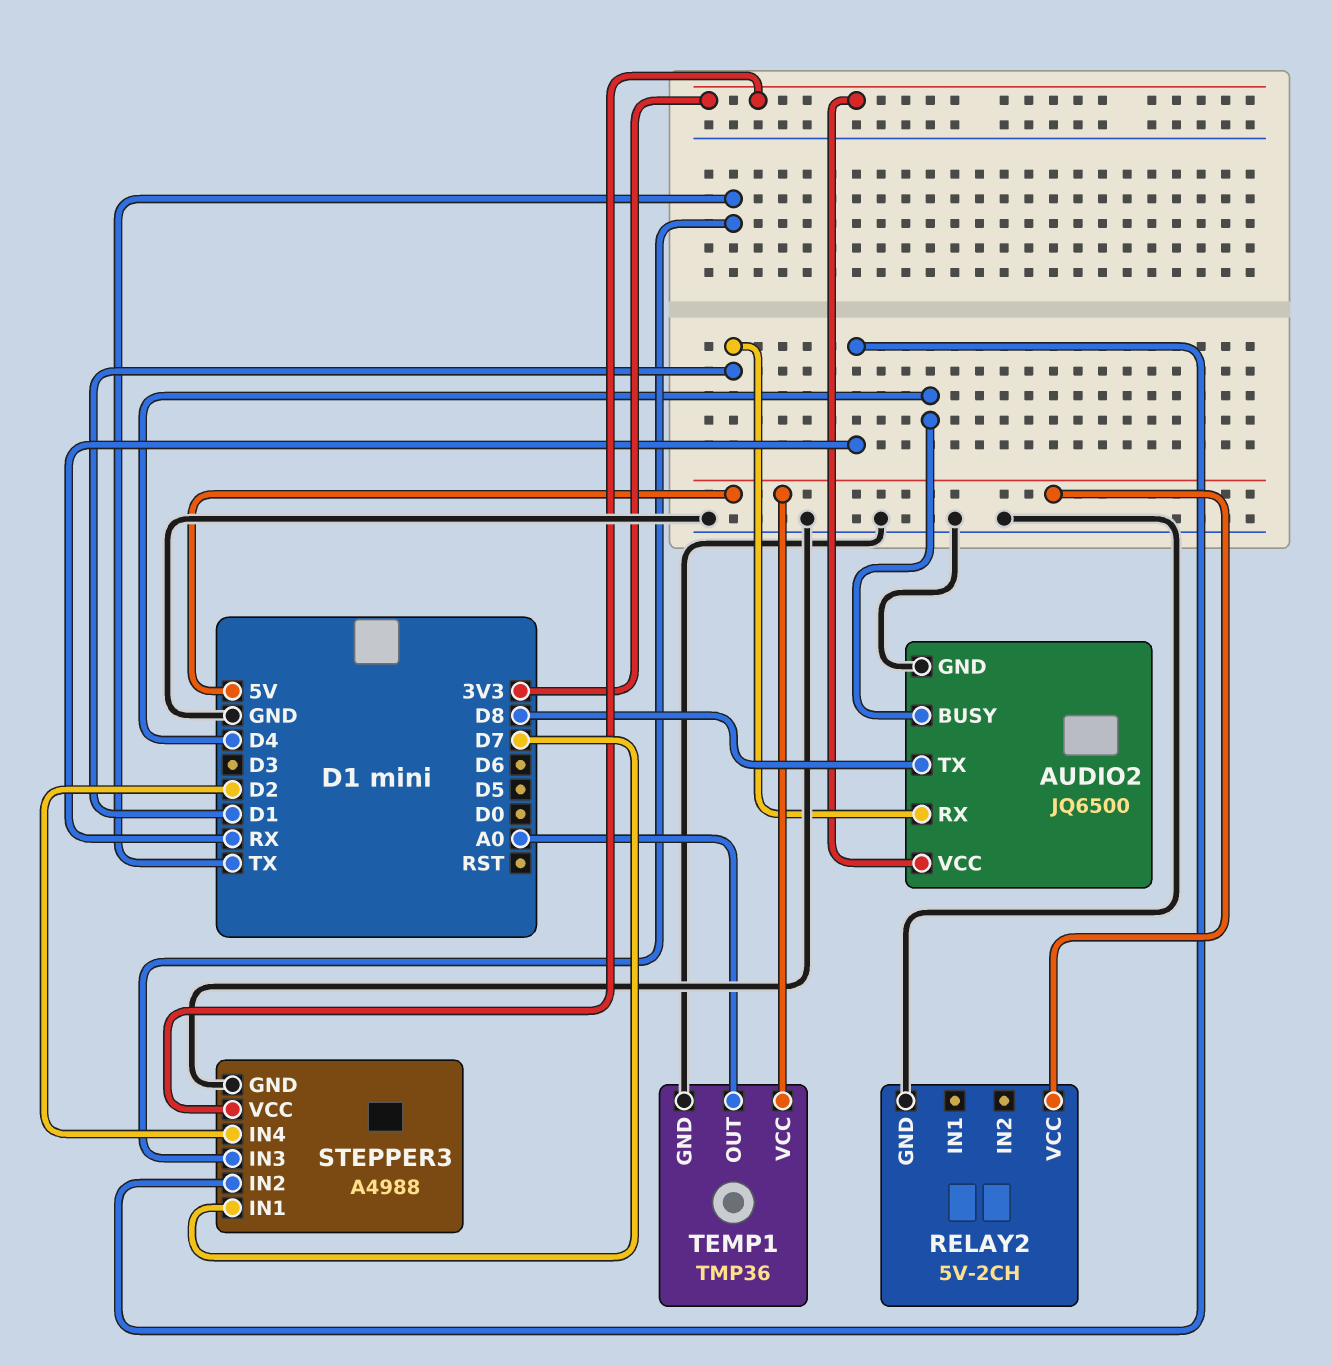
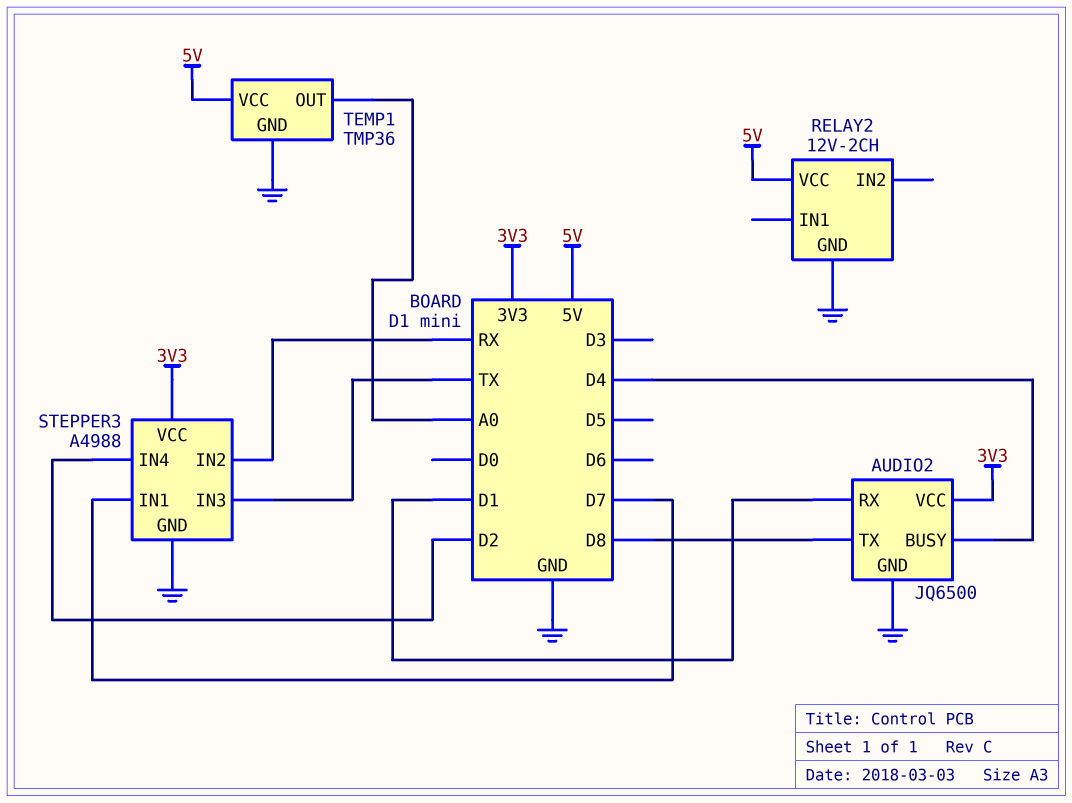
RELAY2: 5V-2CH -> 12V-2CH

